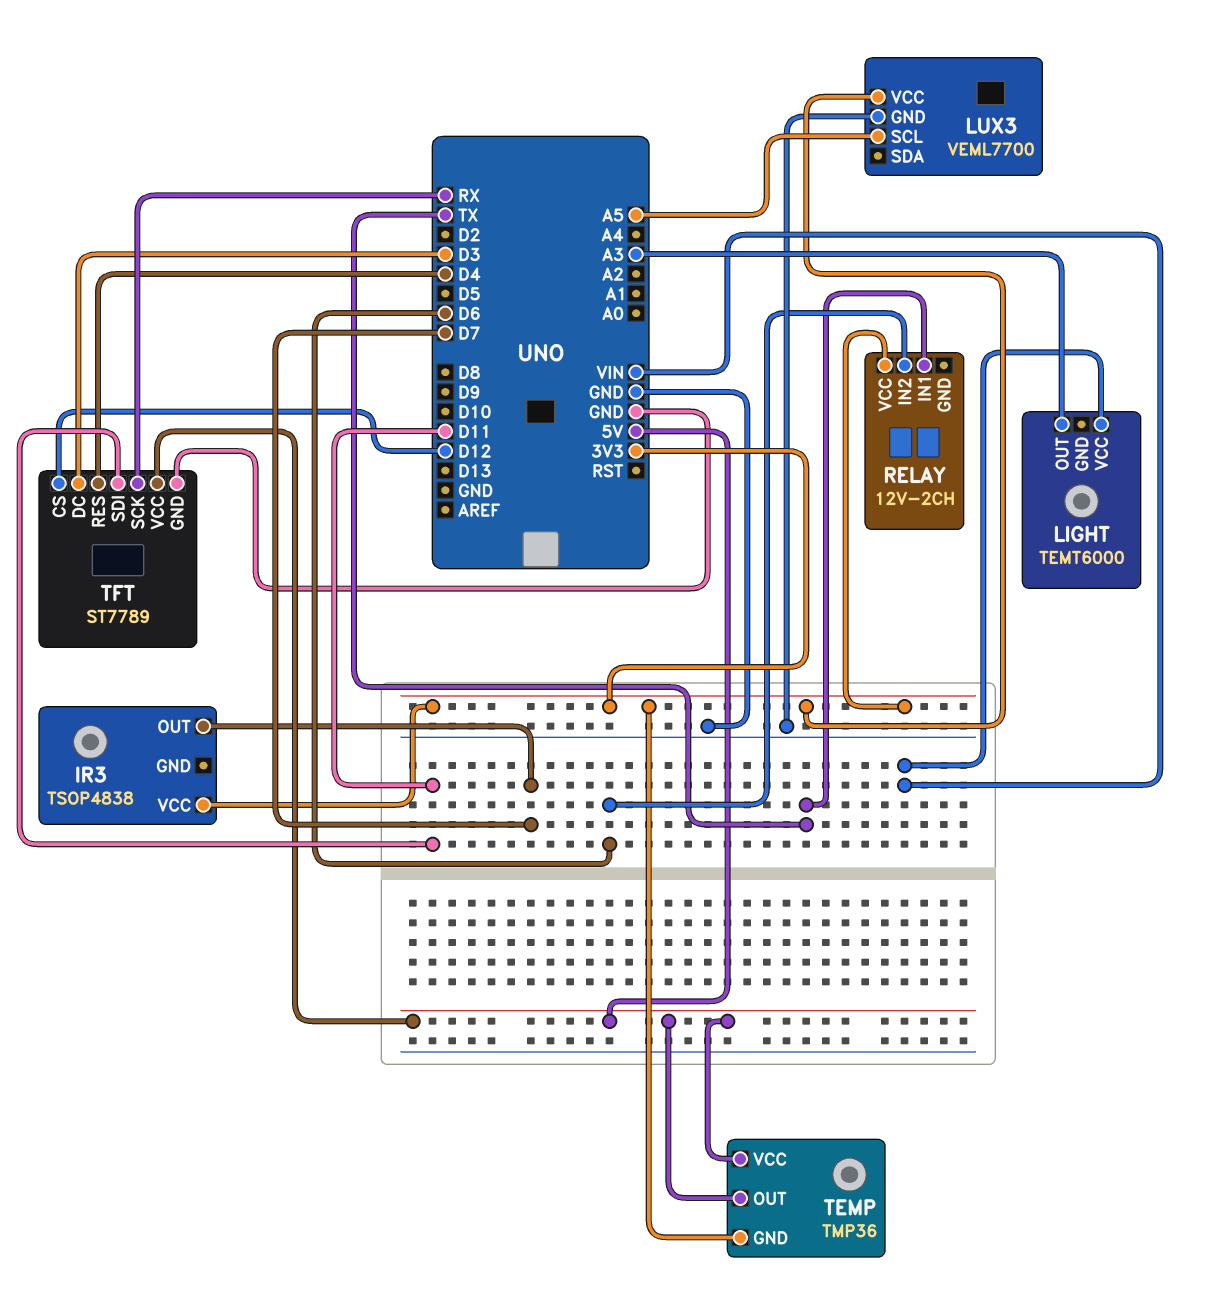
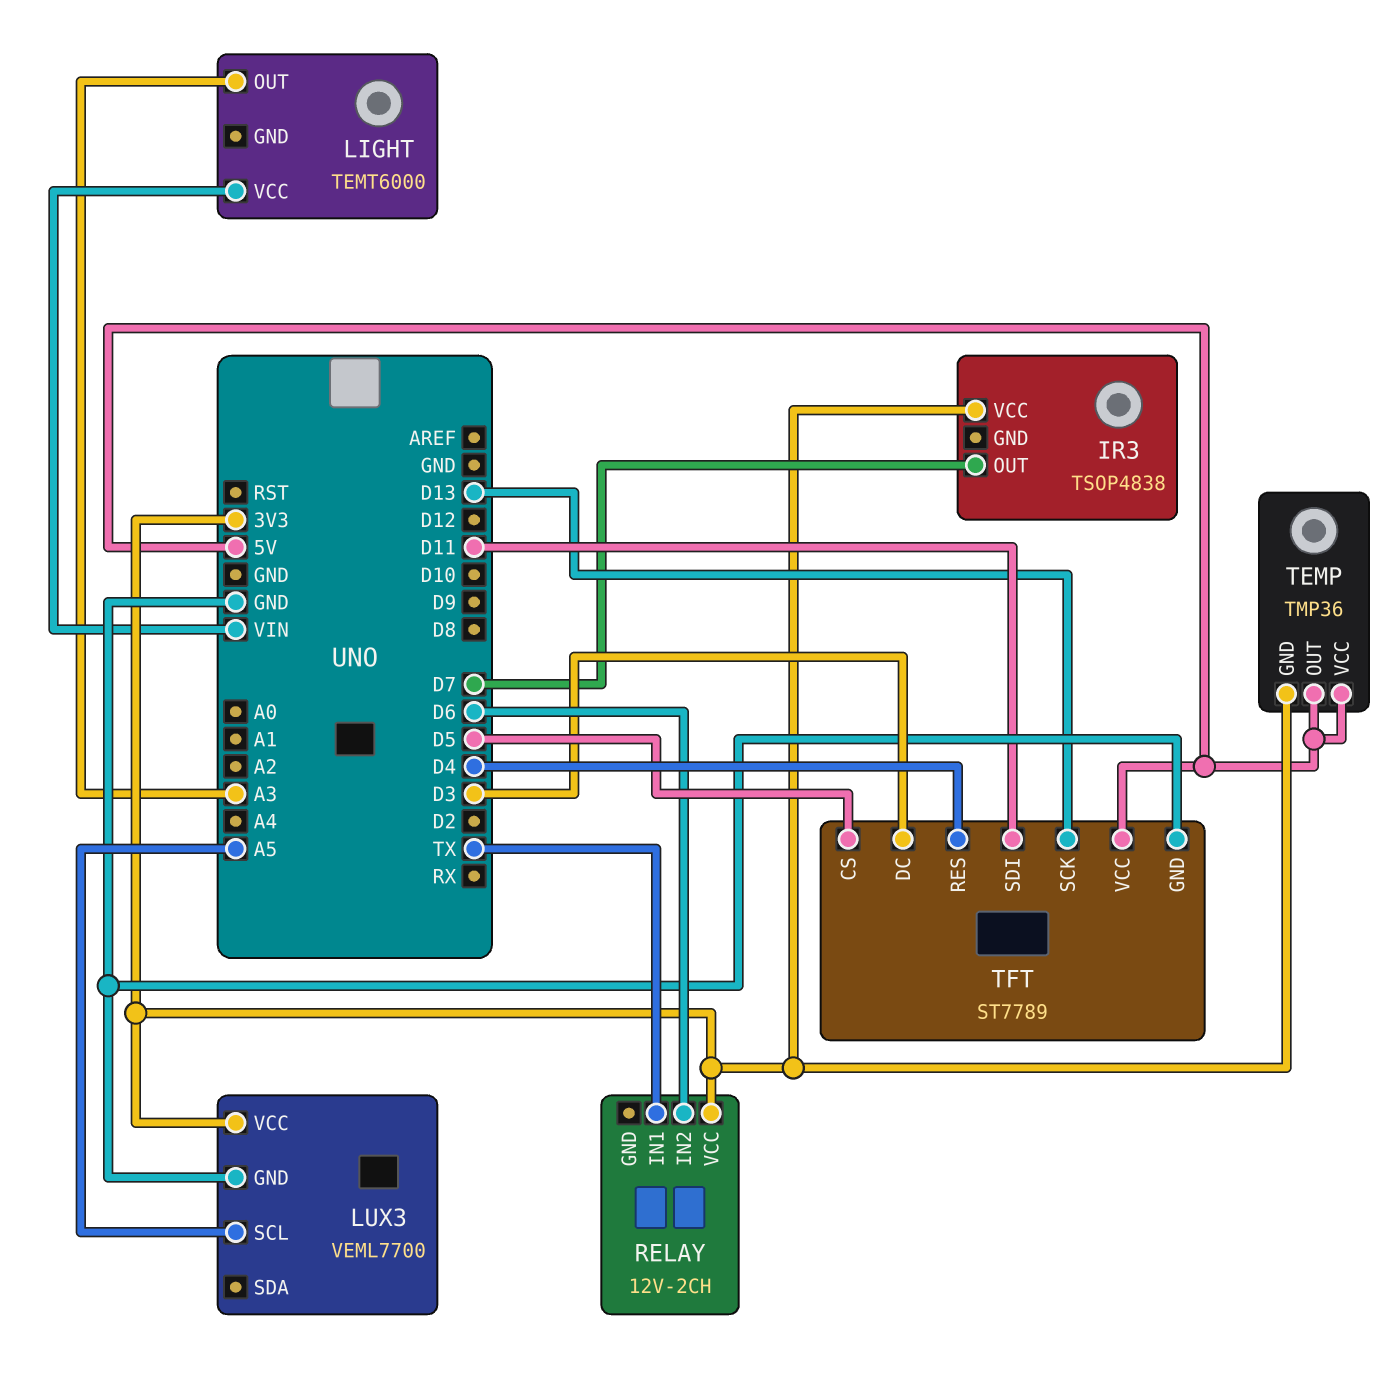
TFT pin CS: D12 -> D5
TFT pin SCK: RX -> D13

